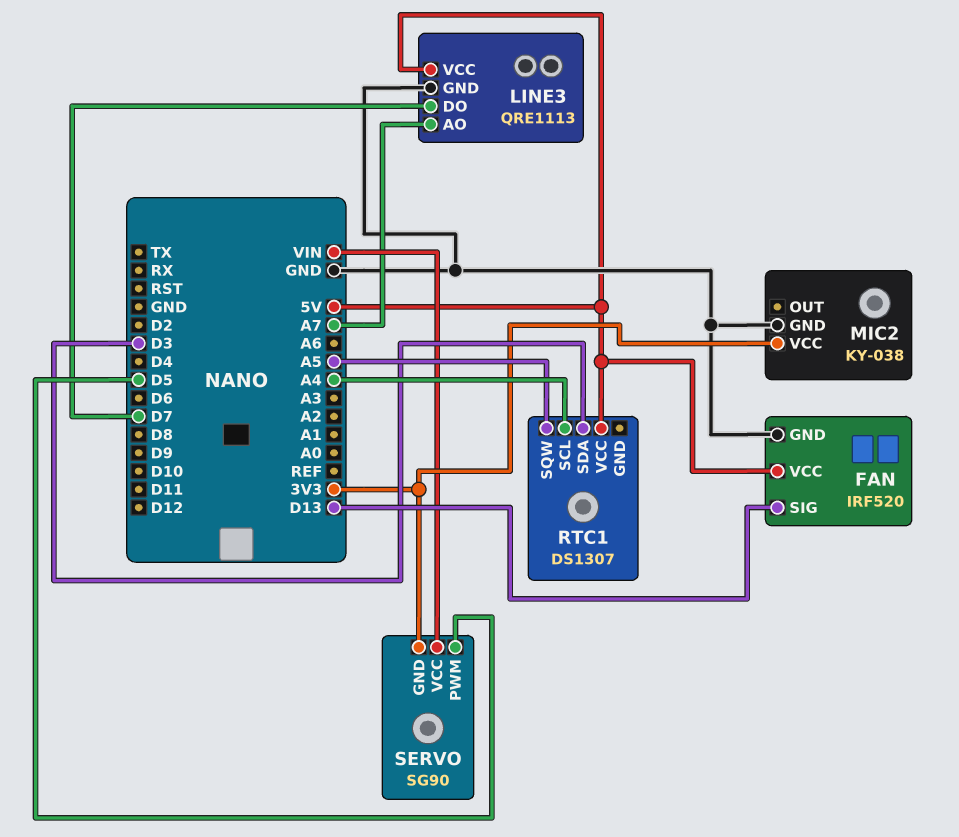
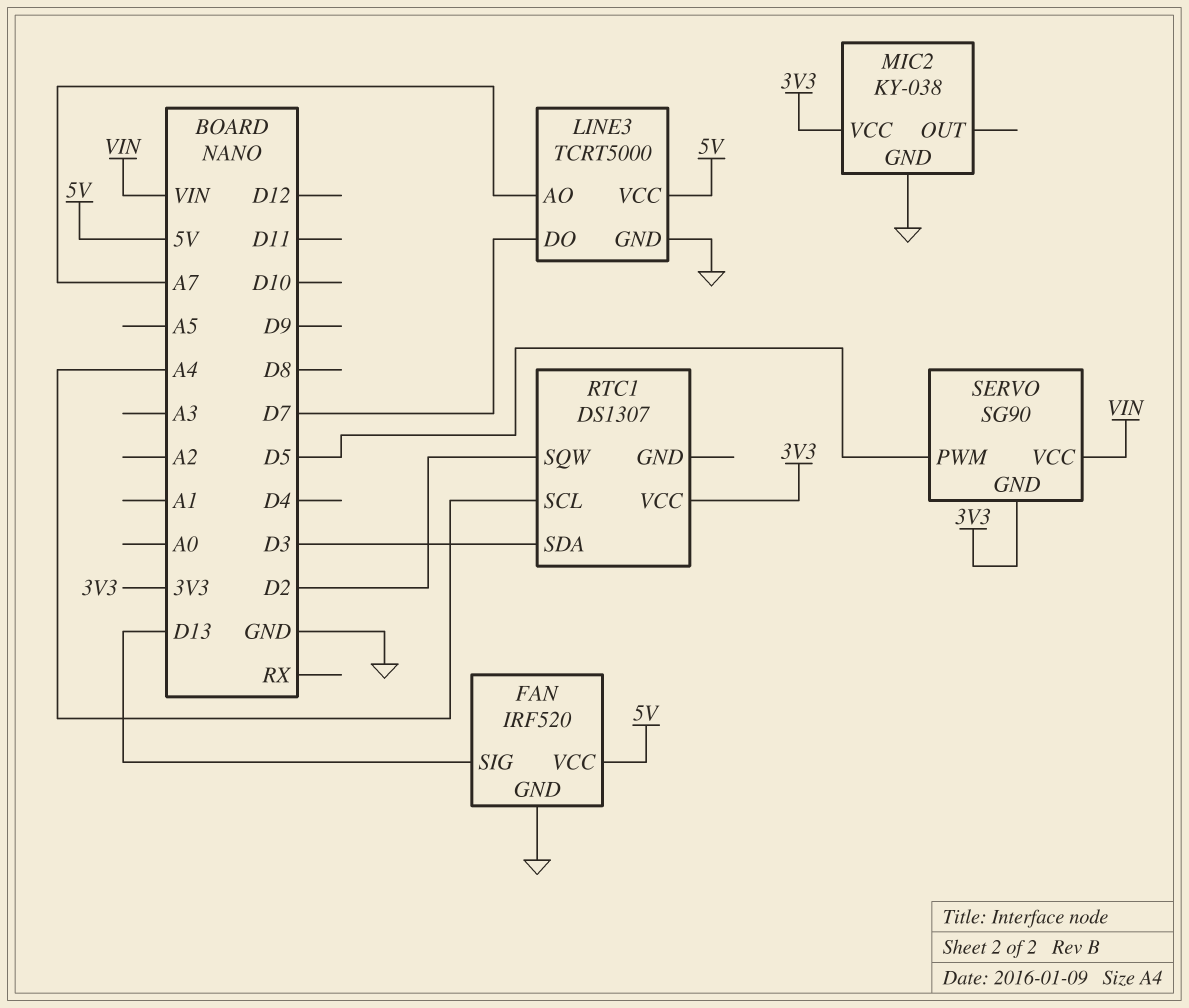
LINE3: QRE1113 -> TCRT5000
RTC1 pin SQW: A5 -> D2
RTC1 pin VCC: 5V -> 3V3

